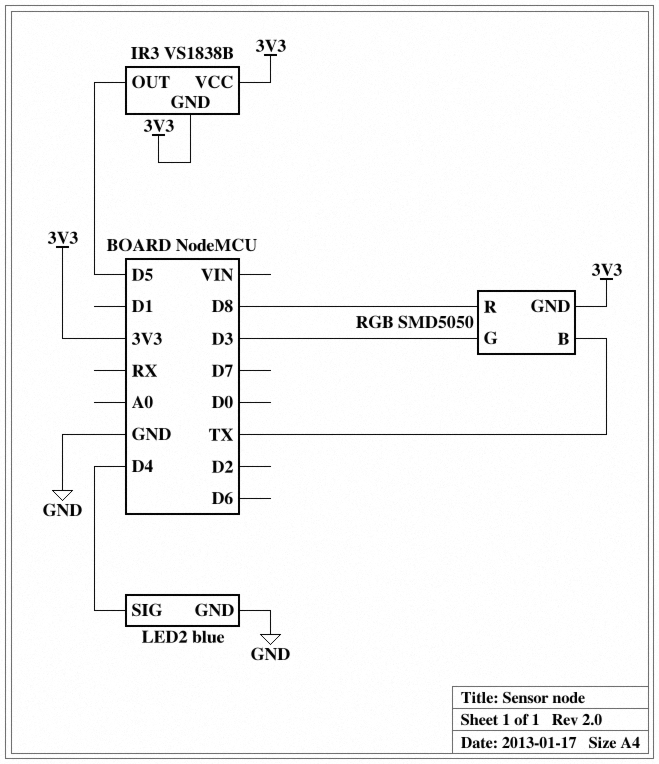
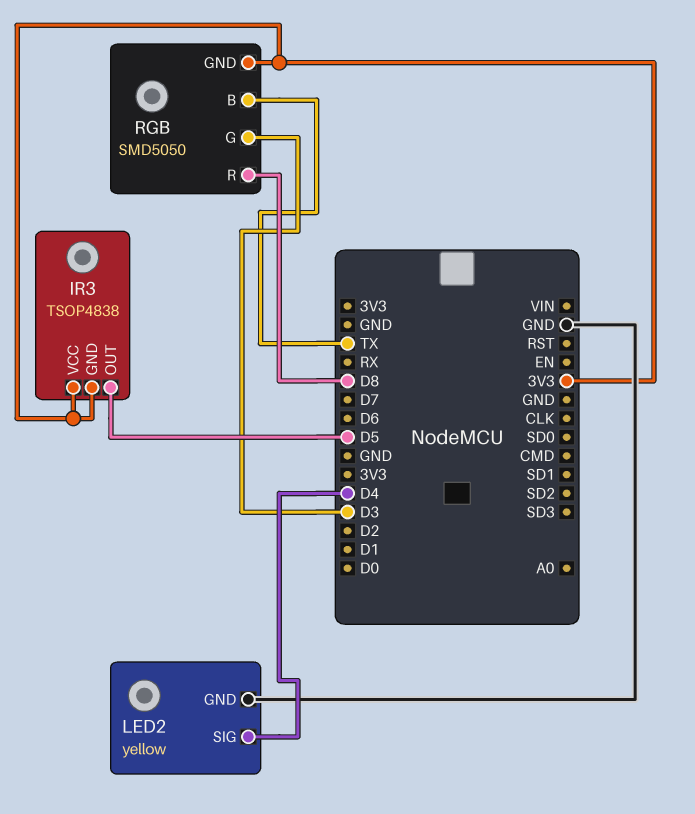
IR3: VS1838B -> TSOP4838
LED2: blue -> yellow

